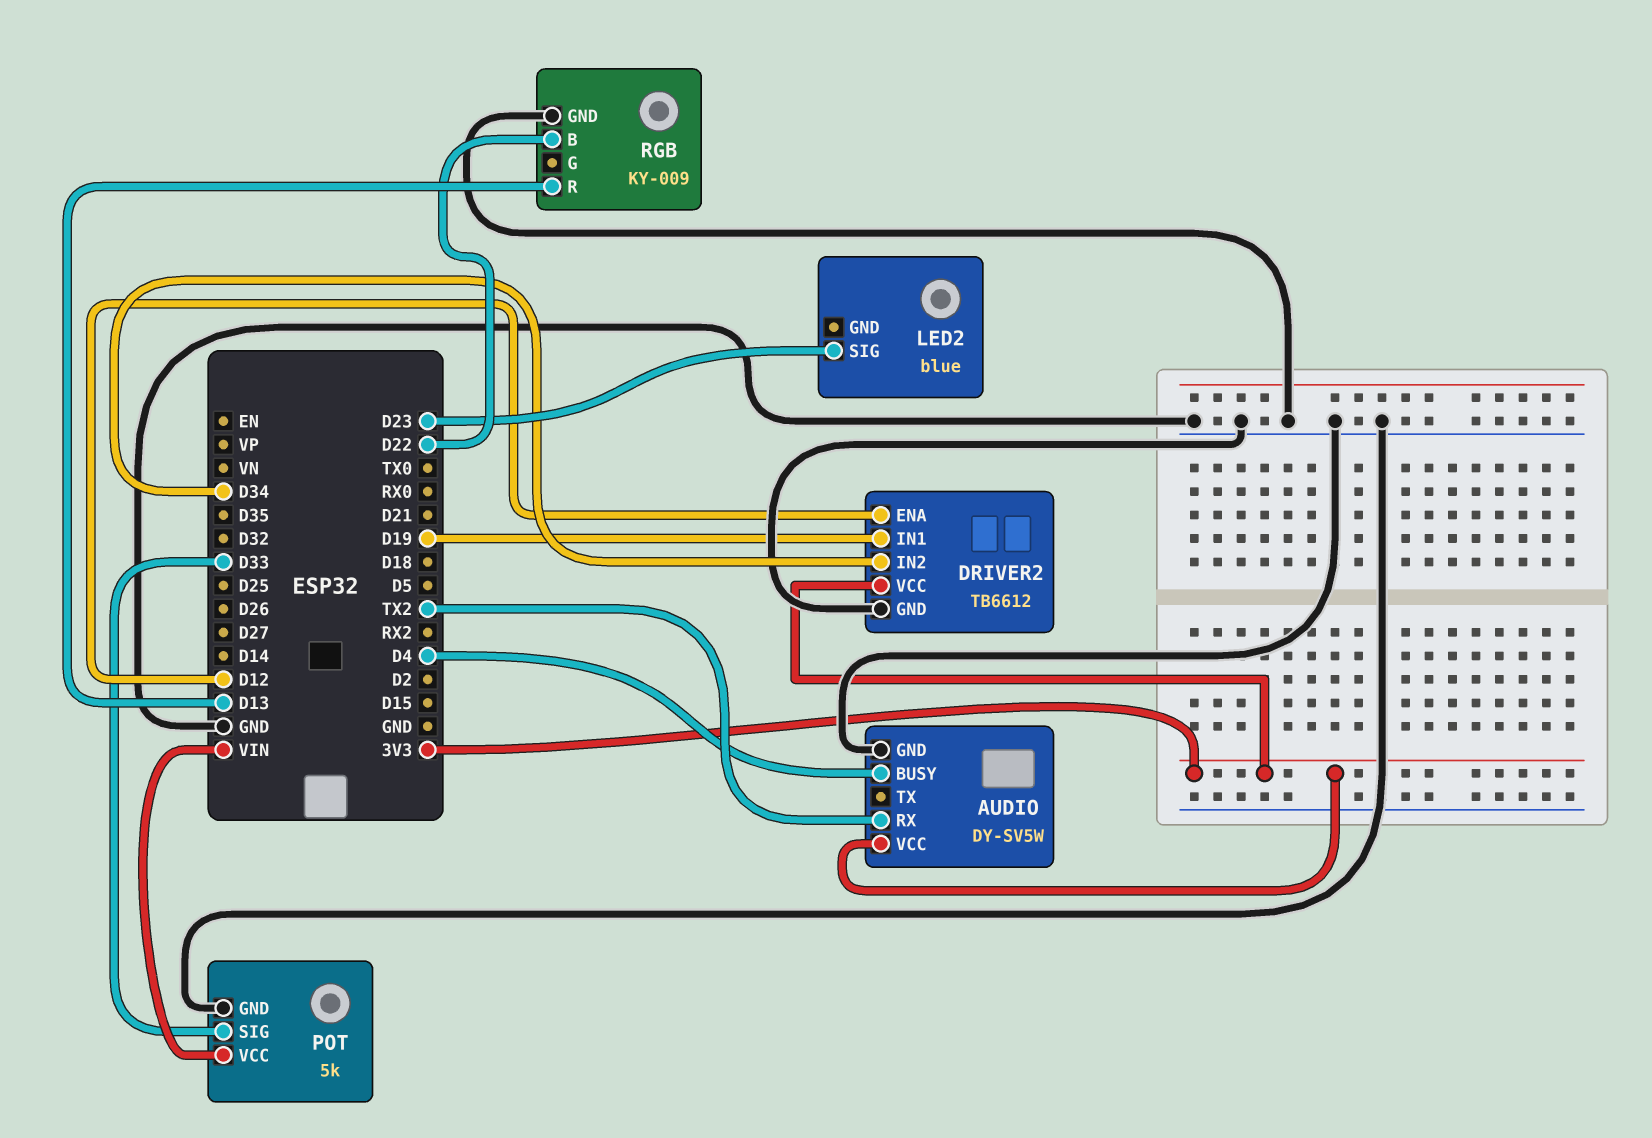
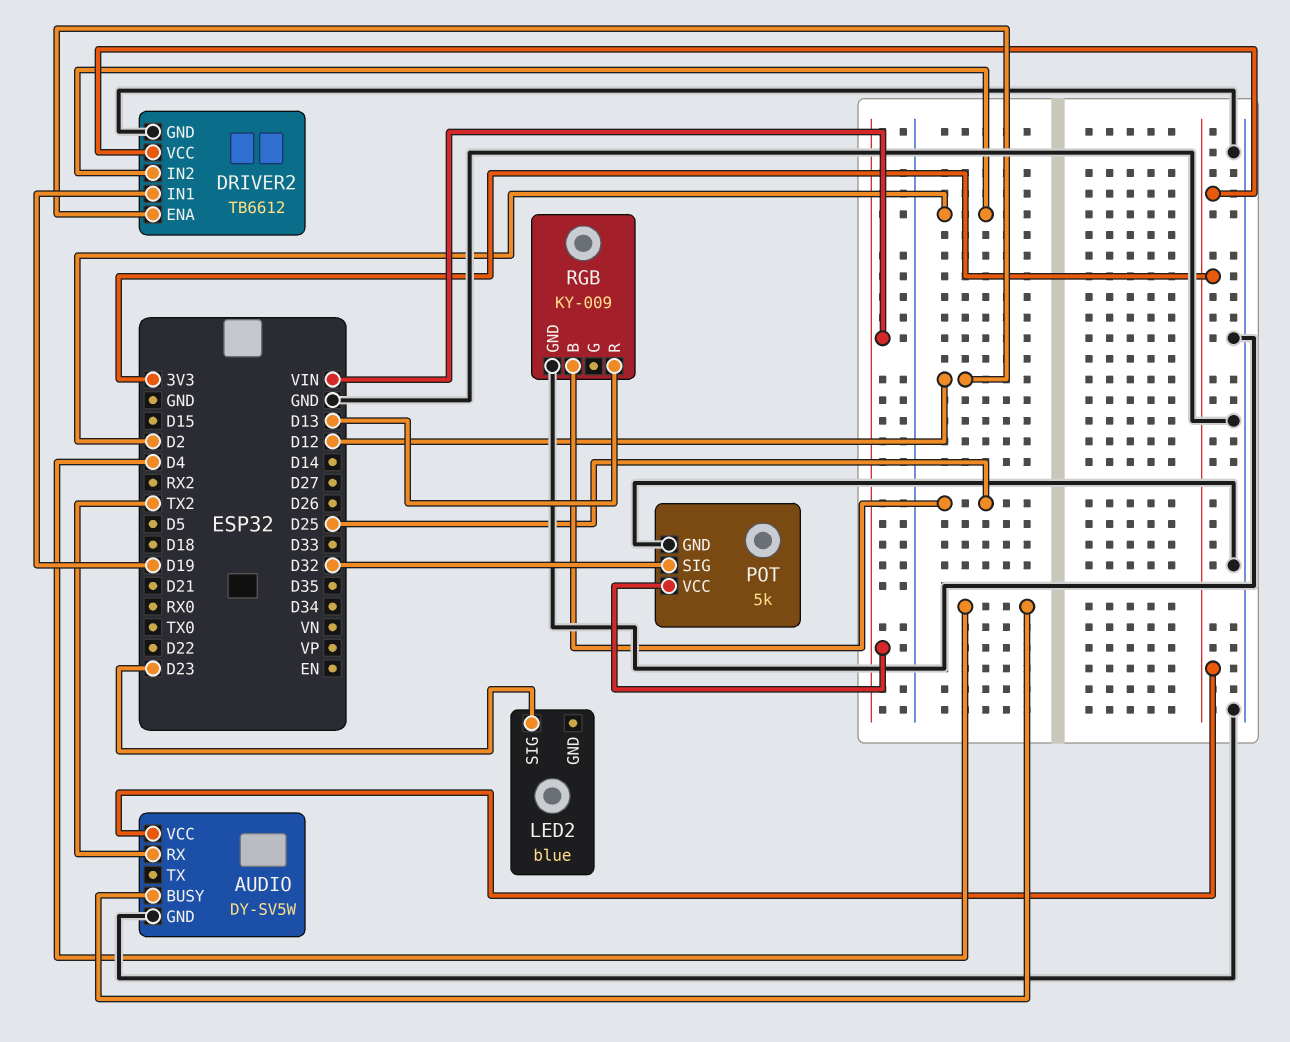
DRIVER2 pin IN2: D34 -> D2
POT pin SIG: D33 -> D32
RGB pin B: D22 -> D25

